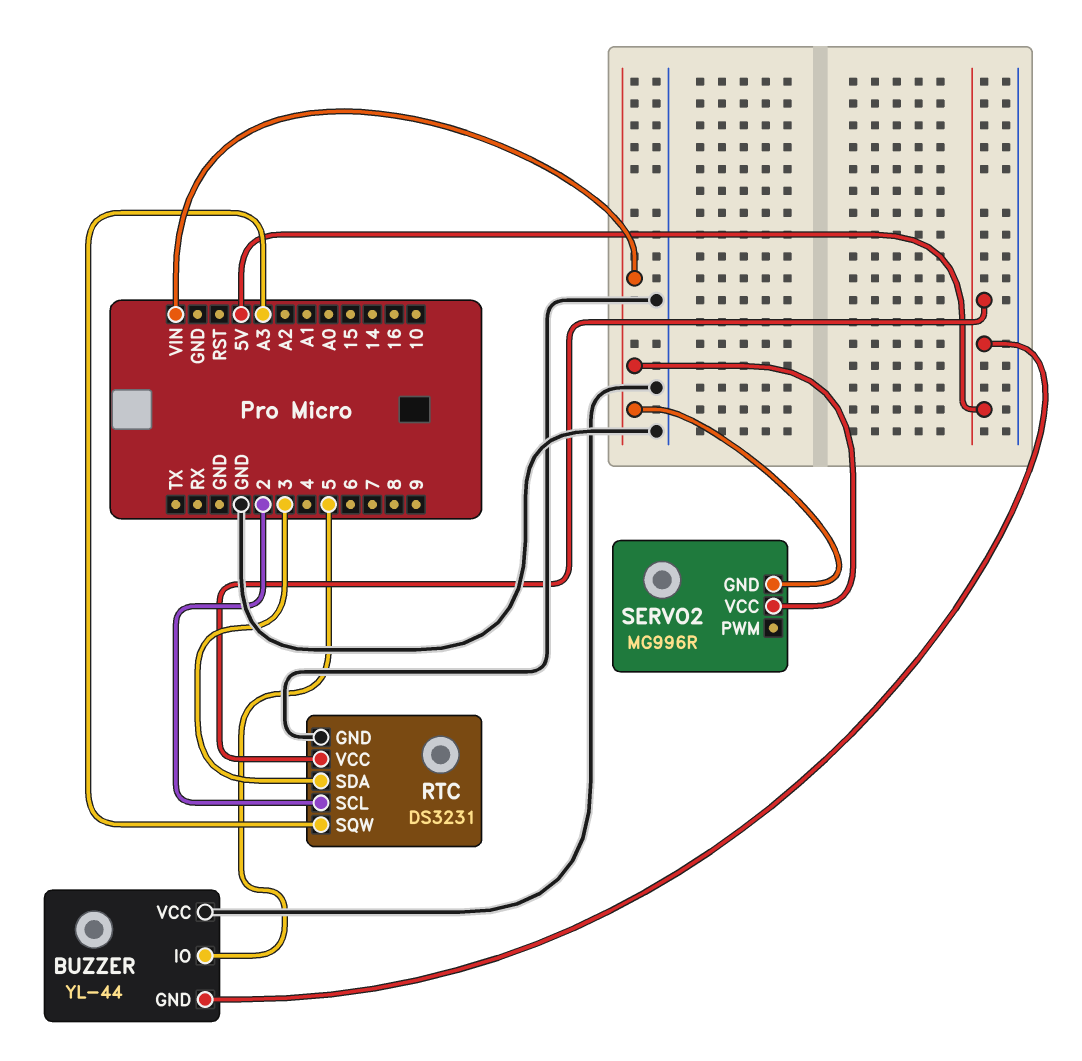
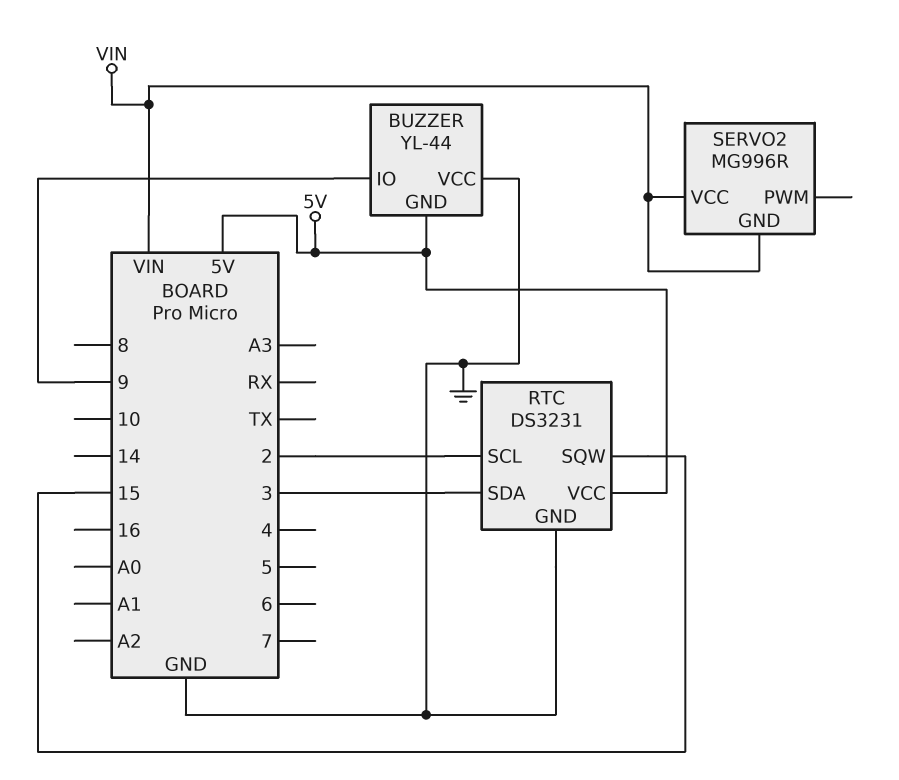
BUZZER pin IO: 5 -> 9
RTC pin SQW: A3 -> 15

